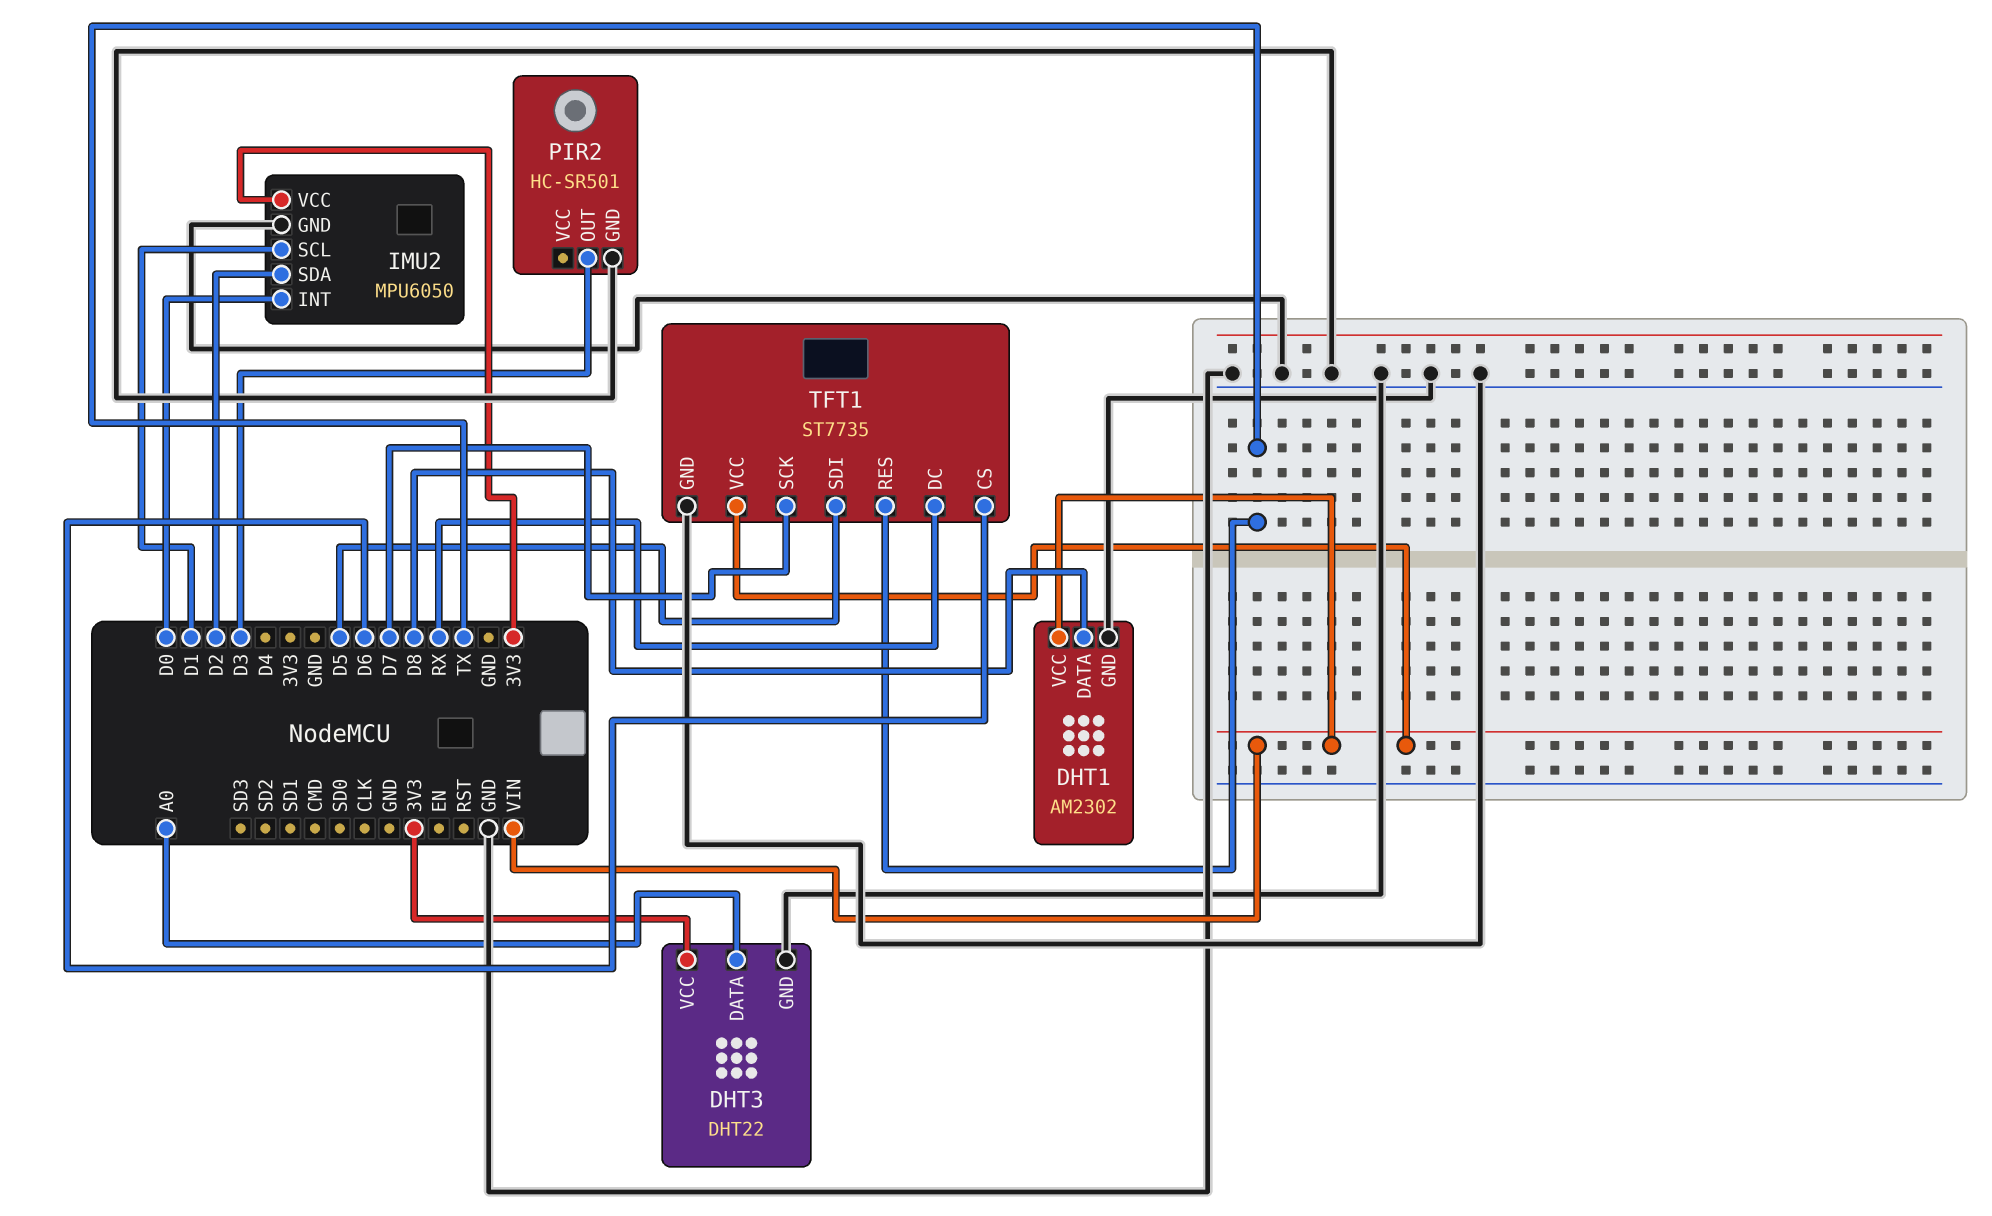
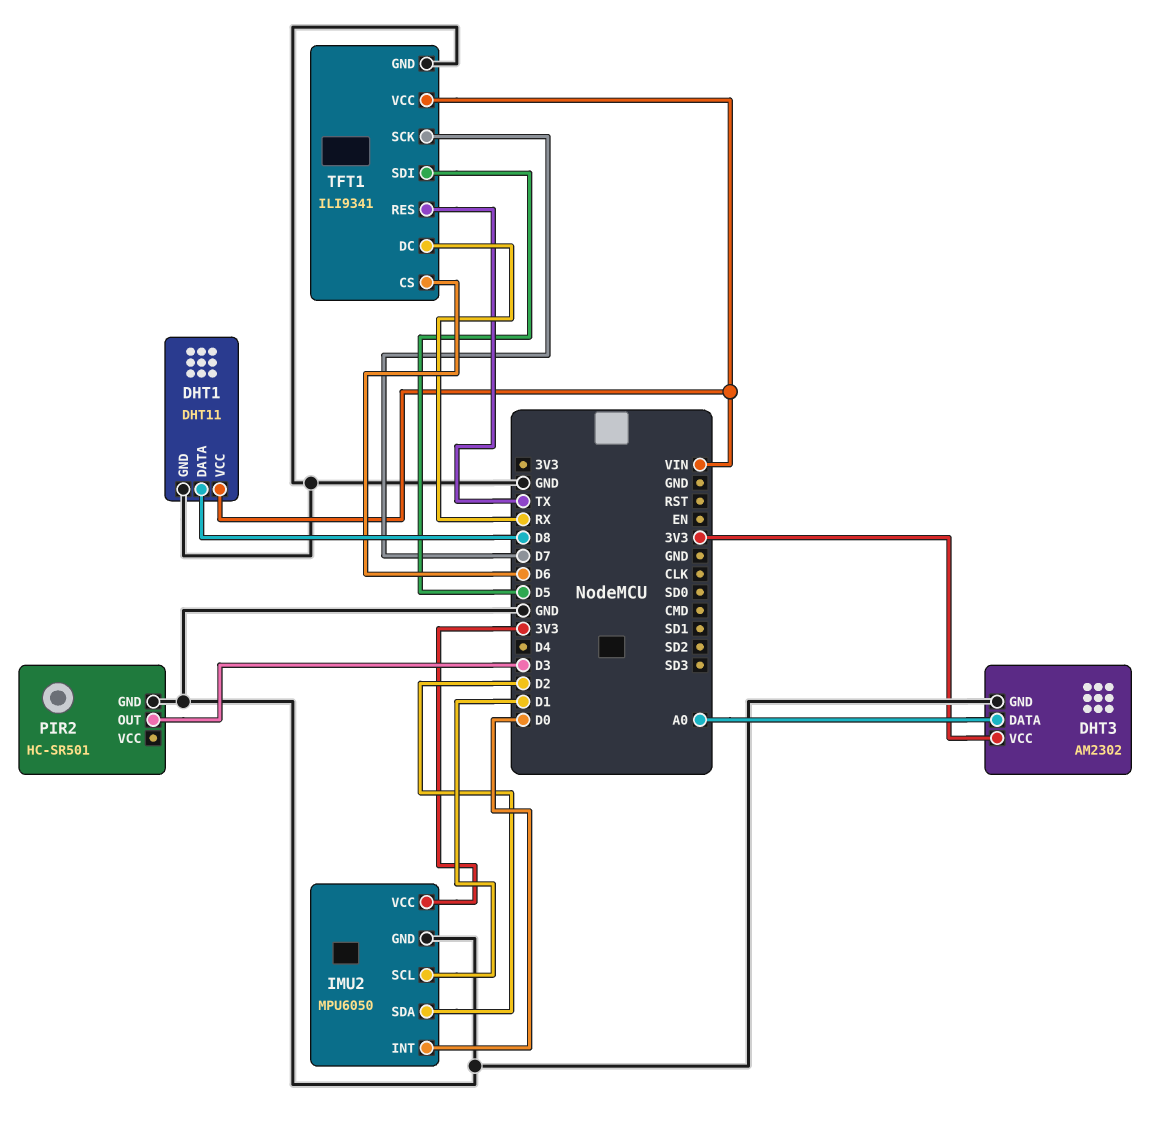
DHT1: AM2302 -> DHT11
DHT3: DHT22 -> AM2302
TFT1: ST7735 -> ILI9341

